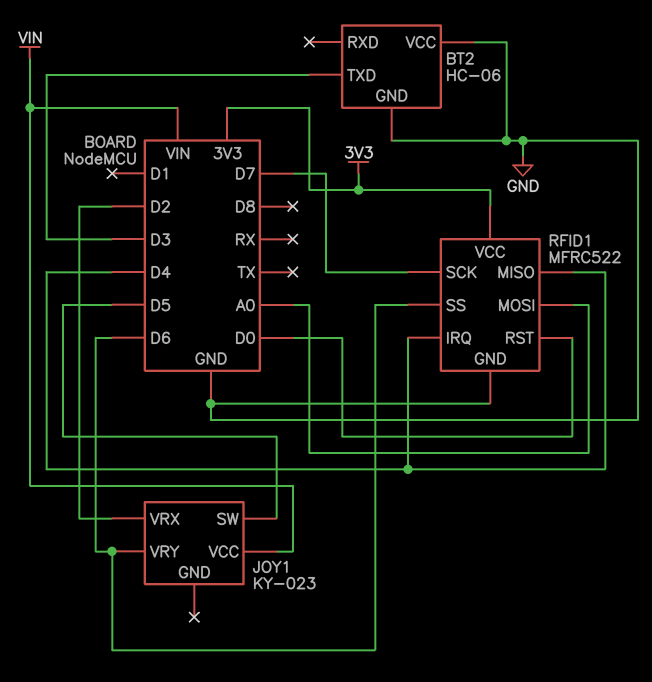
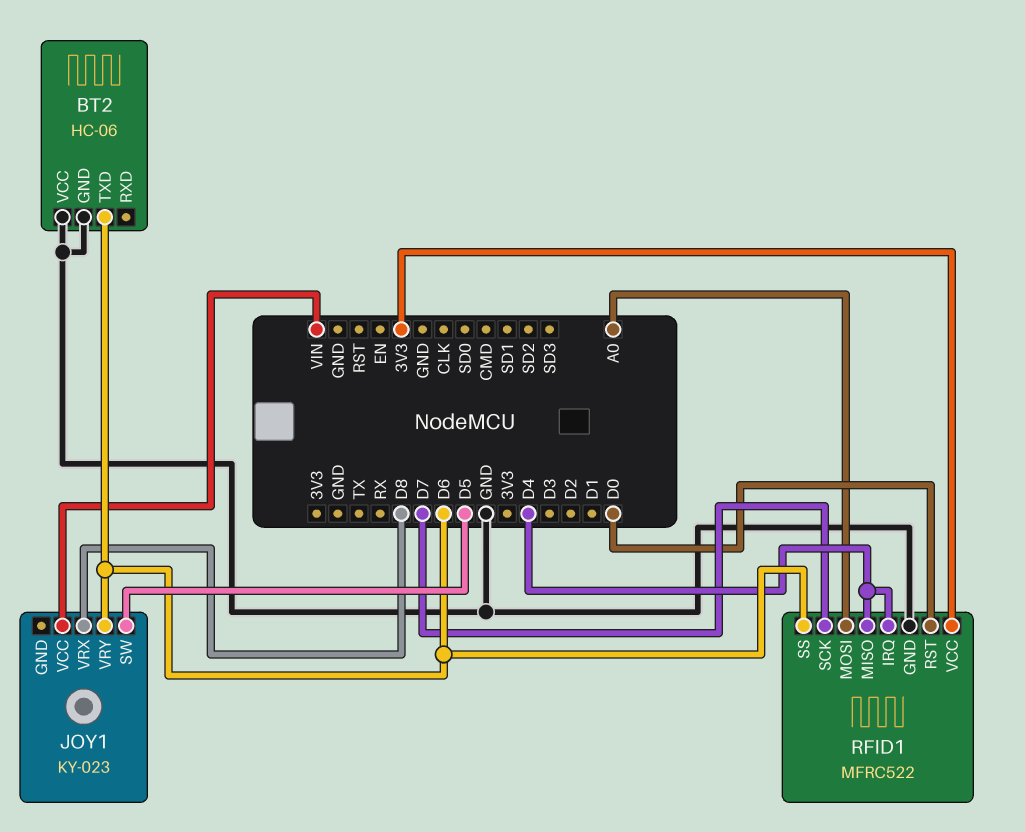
BT2 pin TXD: D3 -> D6
JOY1 pin VRX: D2 -> D8

